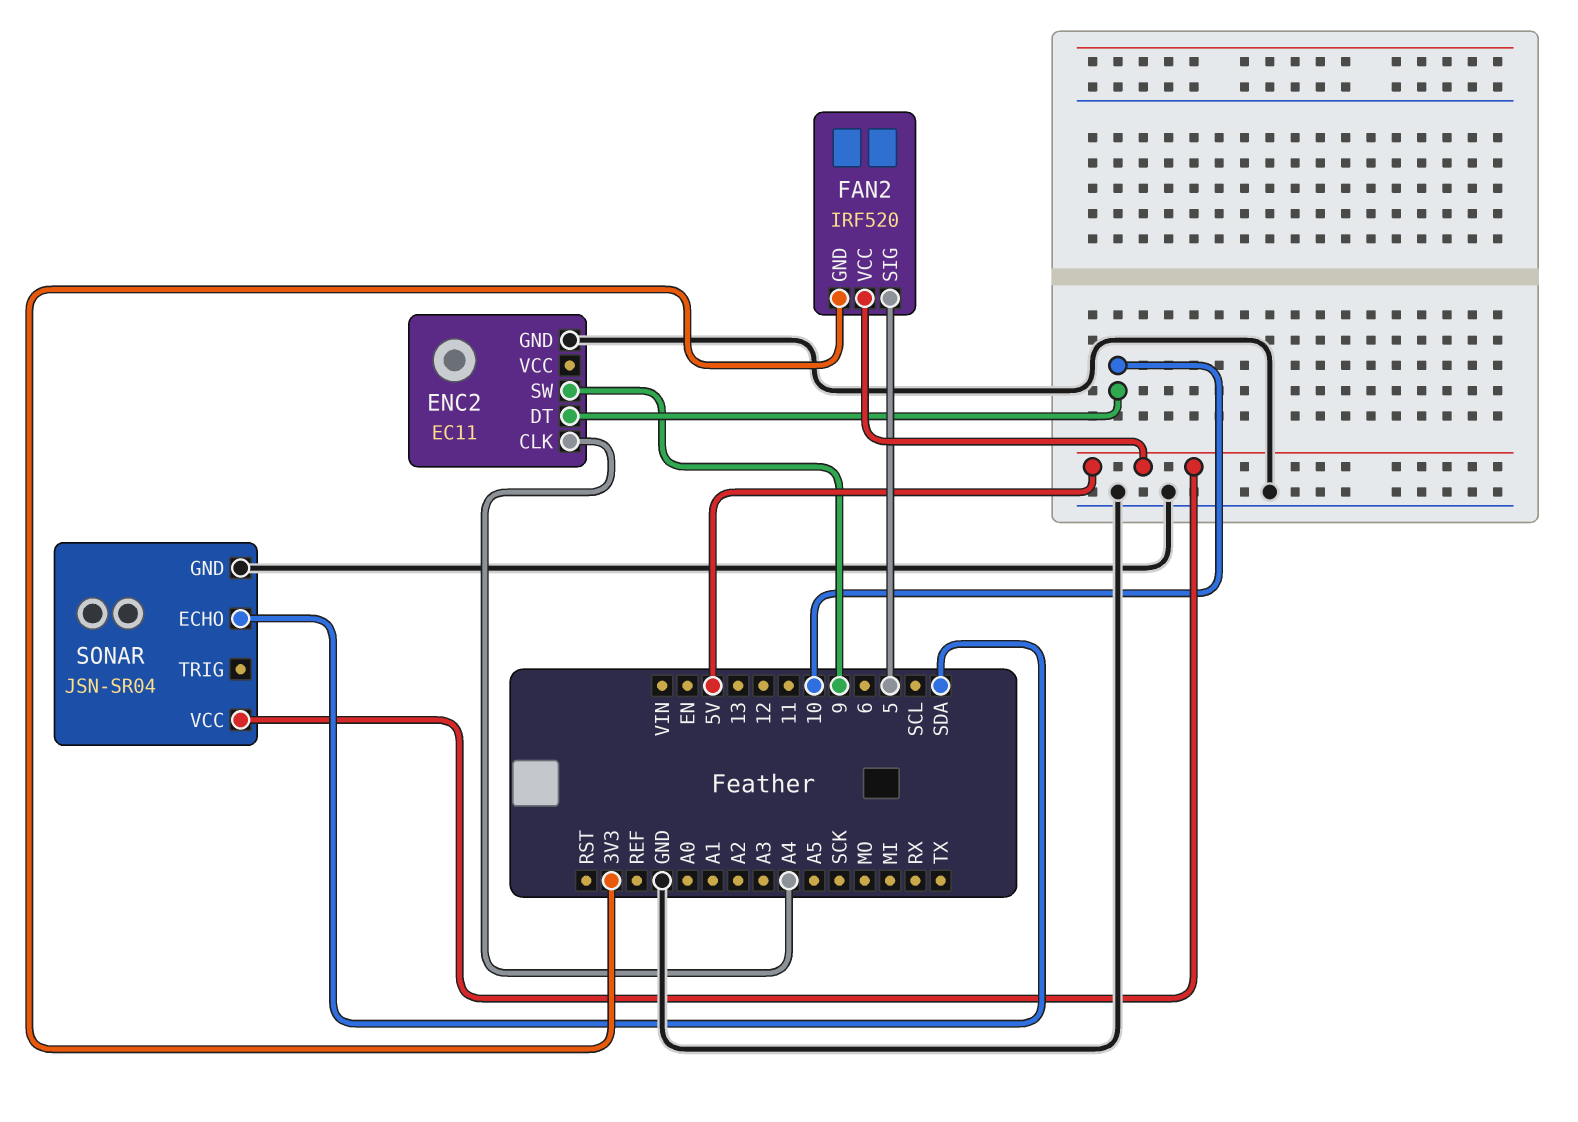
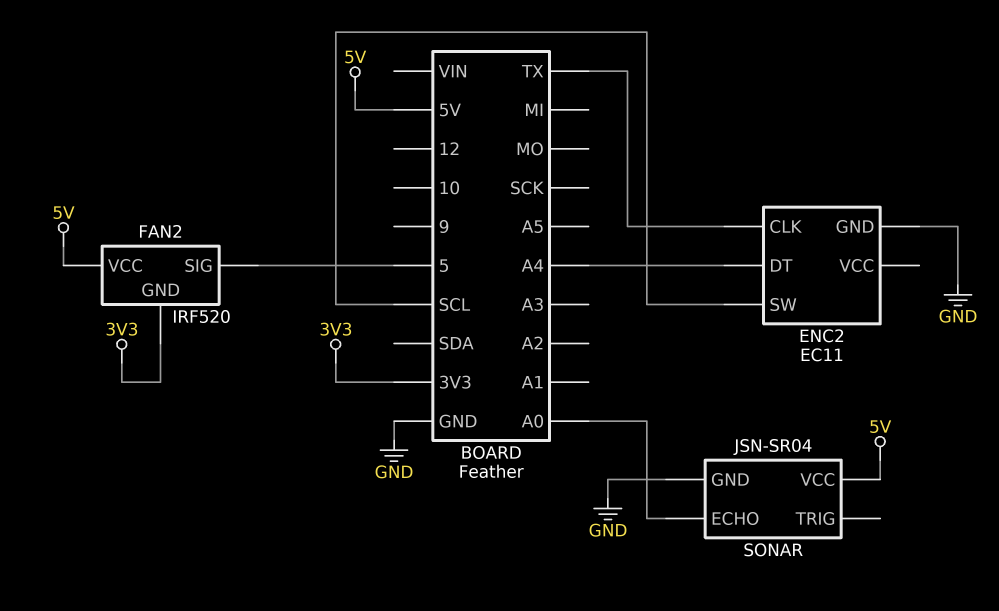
ENC2 pin CLK: A4 -> TX
ENC2 pin DT: 10 -> A4
ENC2 pin SW: 9 -> SCL
SONAR pin ECHO: SDA -> A0

